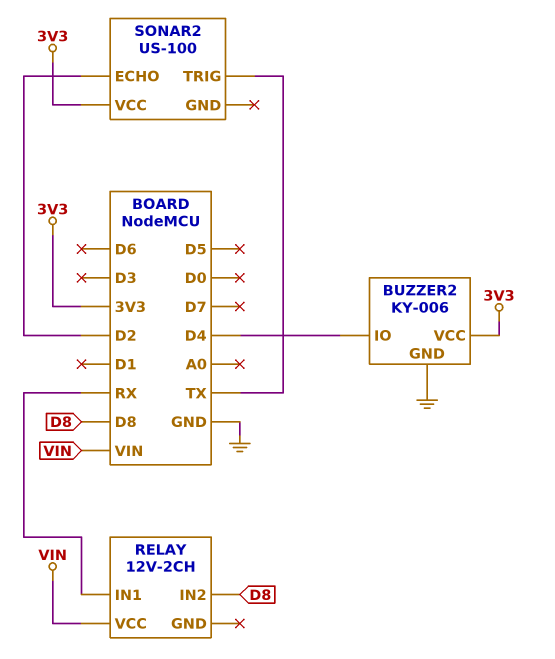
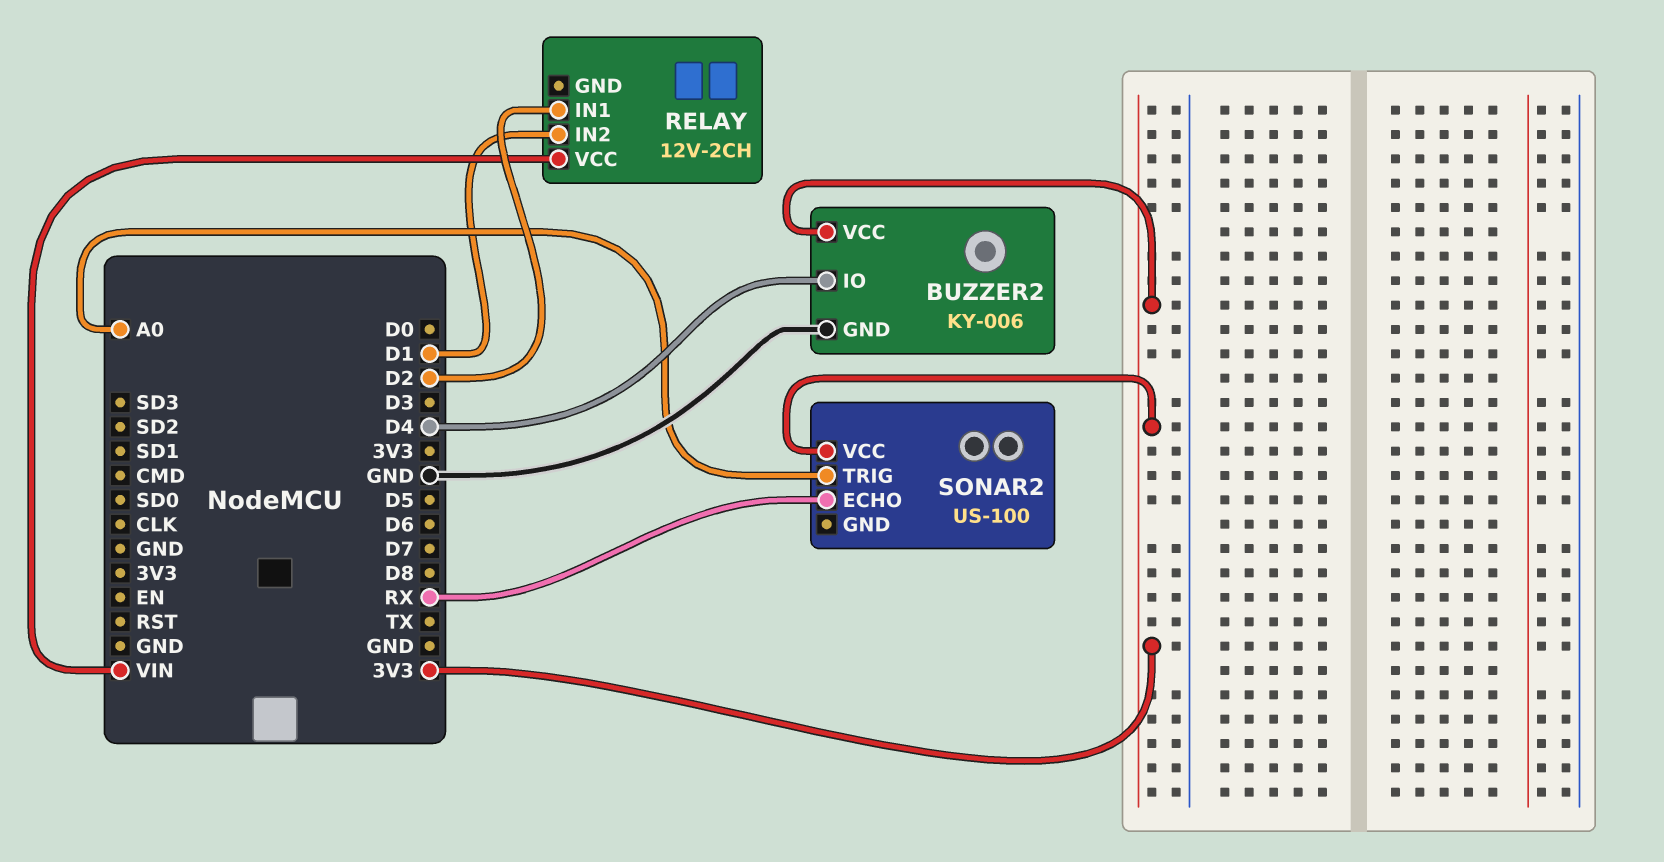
RELAY pin IN1: RX -> D2
RELAY pin IN2: D8 -> D1
SONAR2 pin ECHO: D2 -> RX
SONAR2 pin TRIG: TX -> A0

